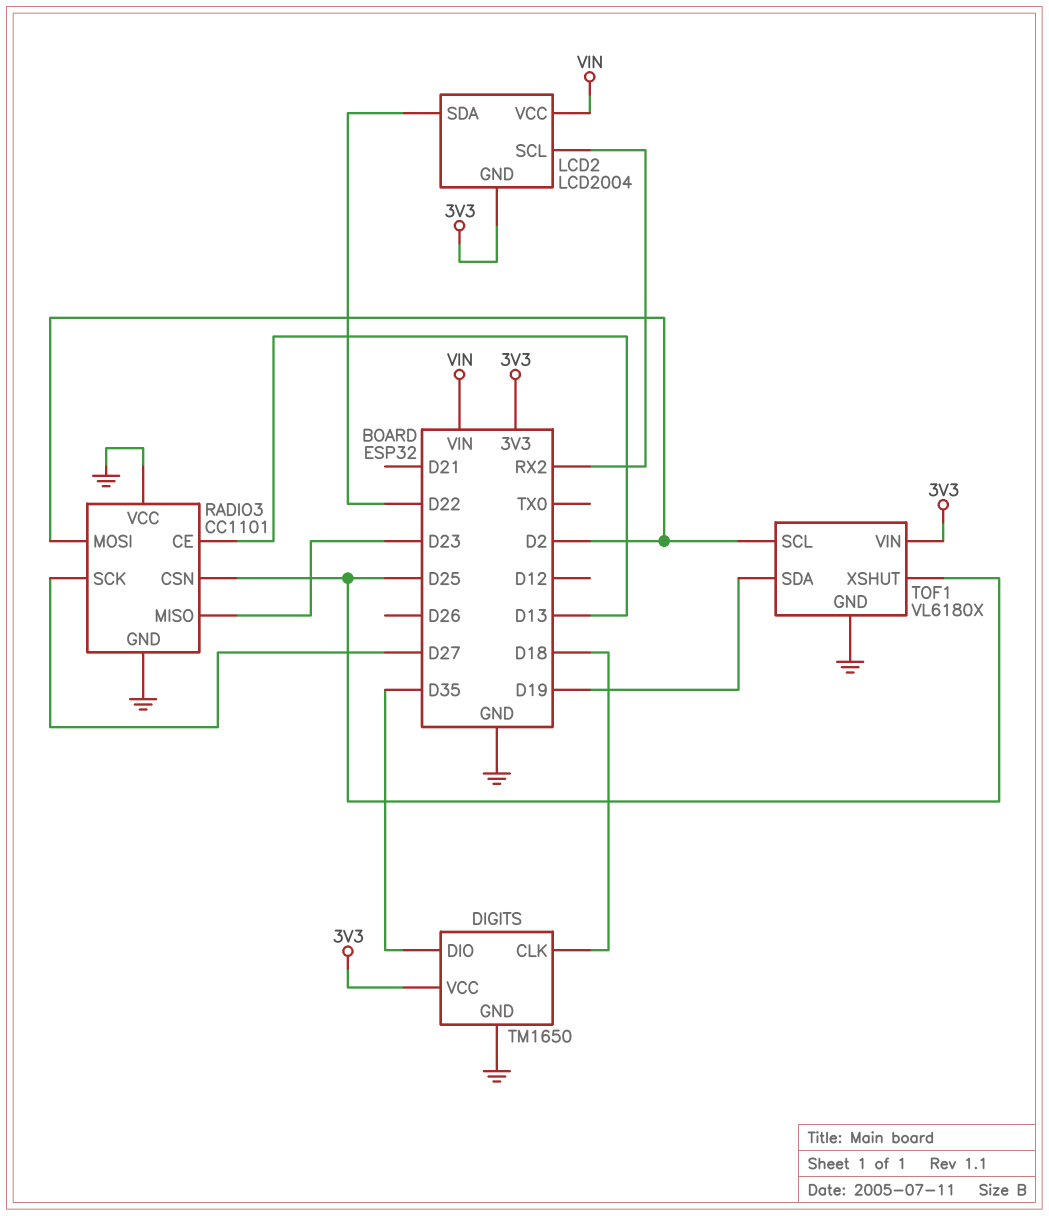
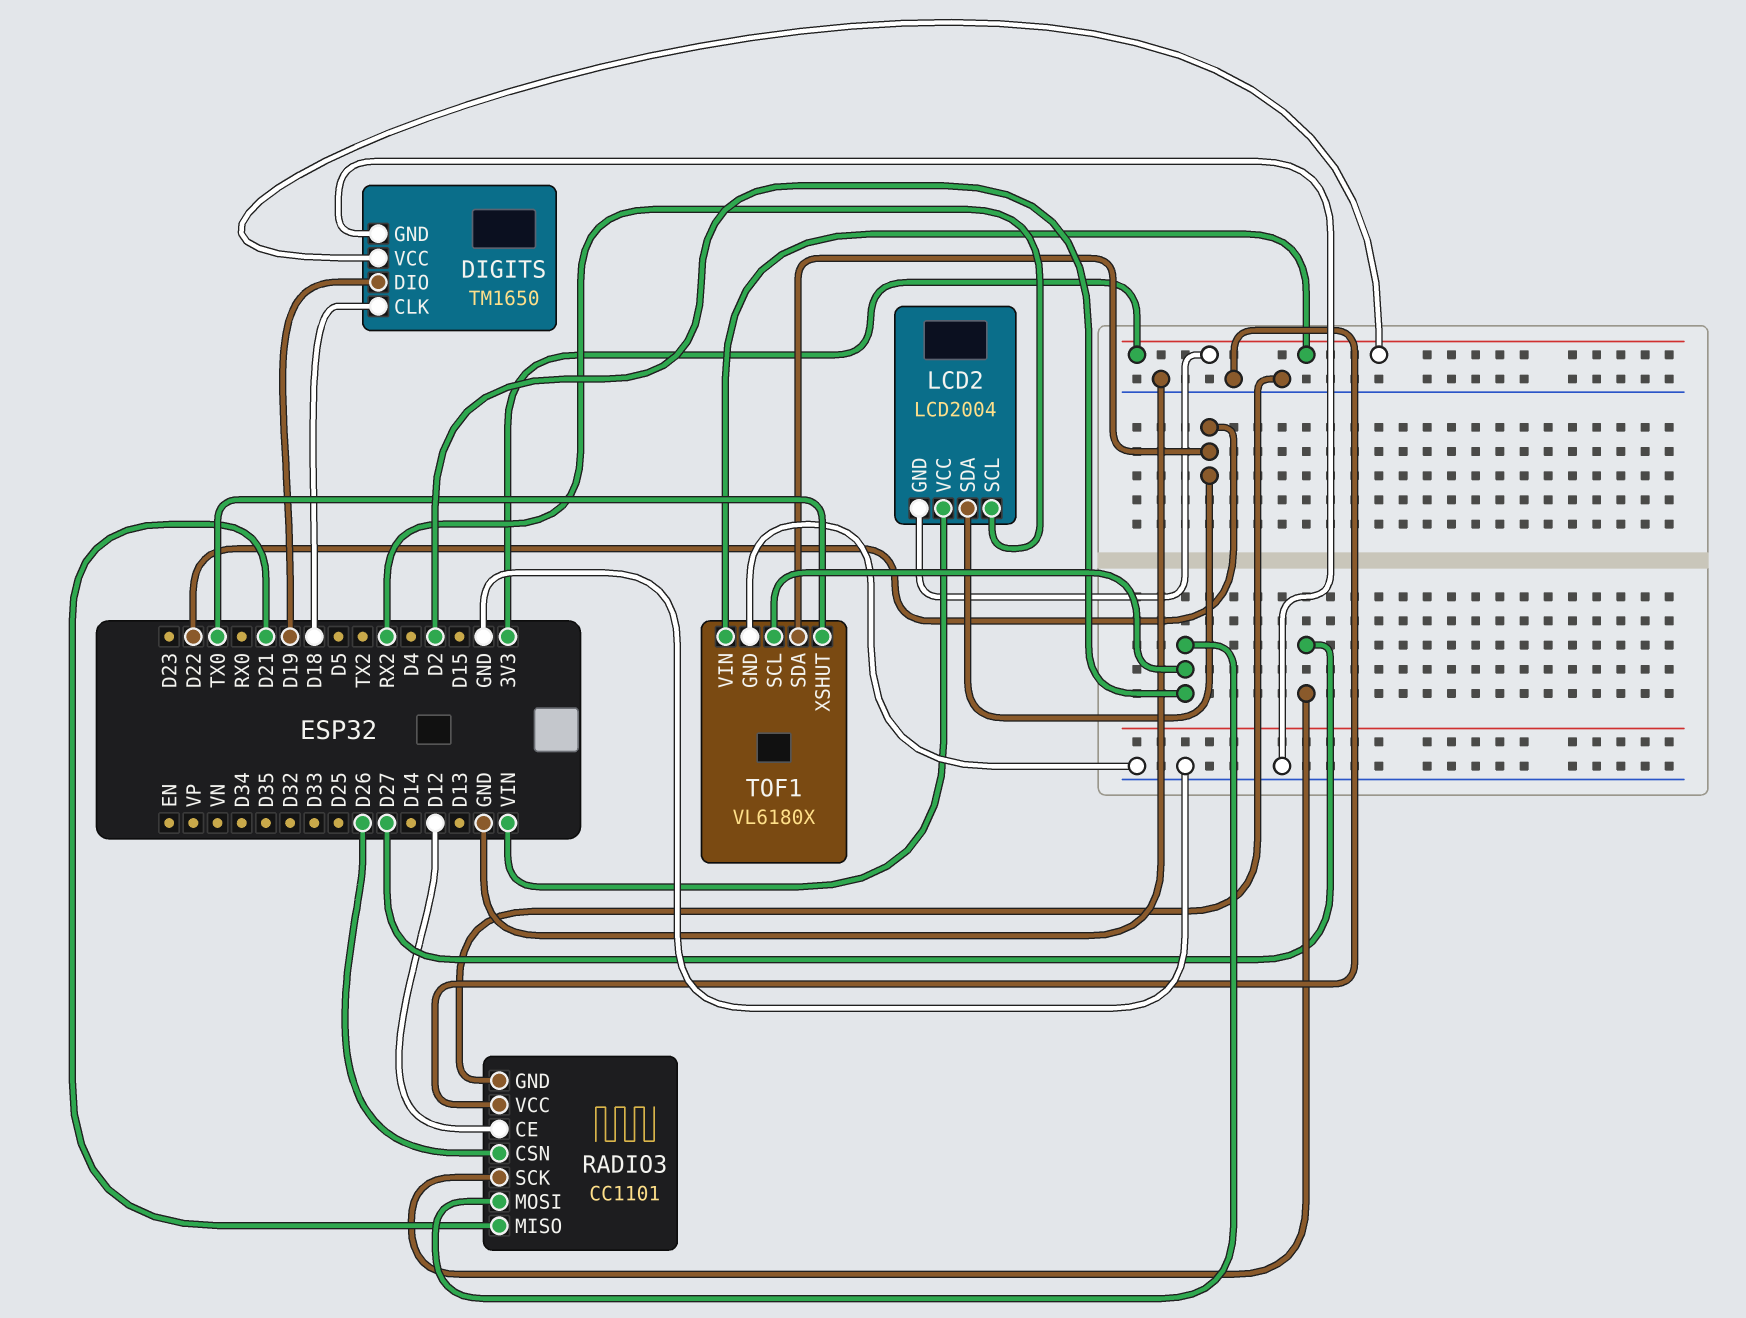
DIGITS pin DIO: D35 -> D19
RADIO3 pin CE: D13 -> D12
RADIO3 pin CSN: D25 -> D26
RADIO3 pin MISO: D23 -> D21
TOF1 pin SDA: D19 -> D22
TOF1 pin XSHUT: D25 -> TX0

